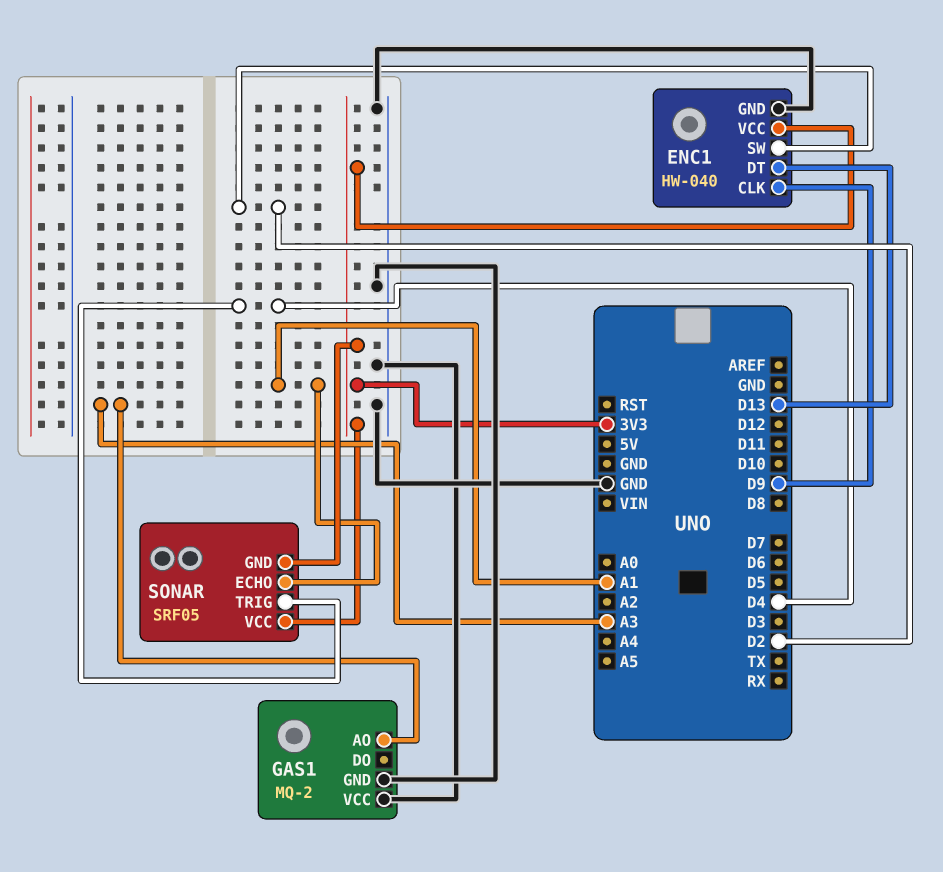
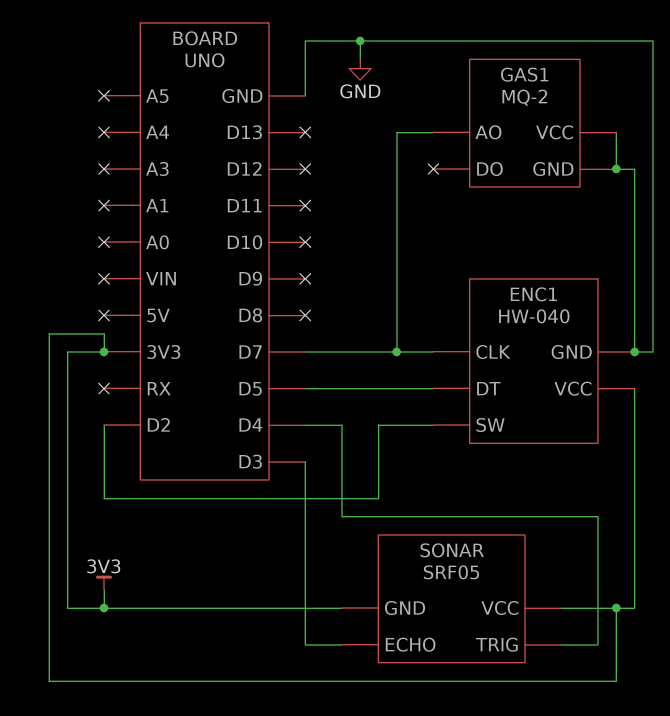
ENC1 pin CLK: D9 -> D7
ENC1 pin DT: D13 -> D5
GAS1 pin AO: A3 -> D7
SONAR pin ECHO: A1 -> D3

